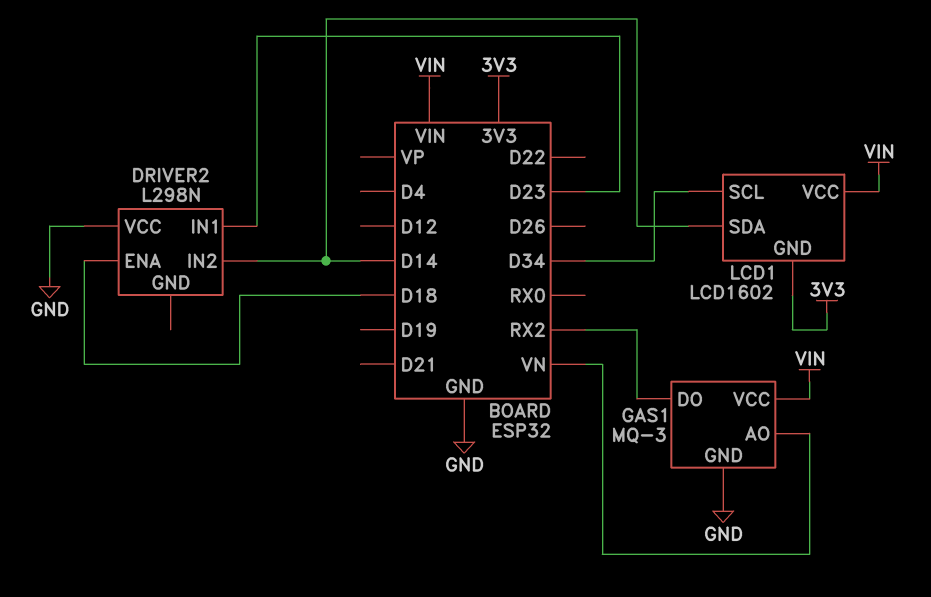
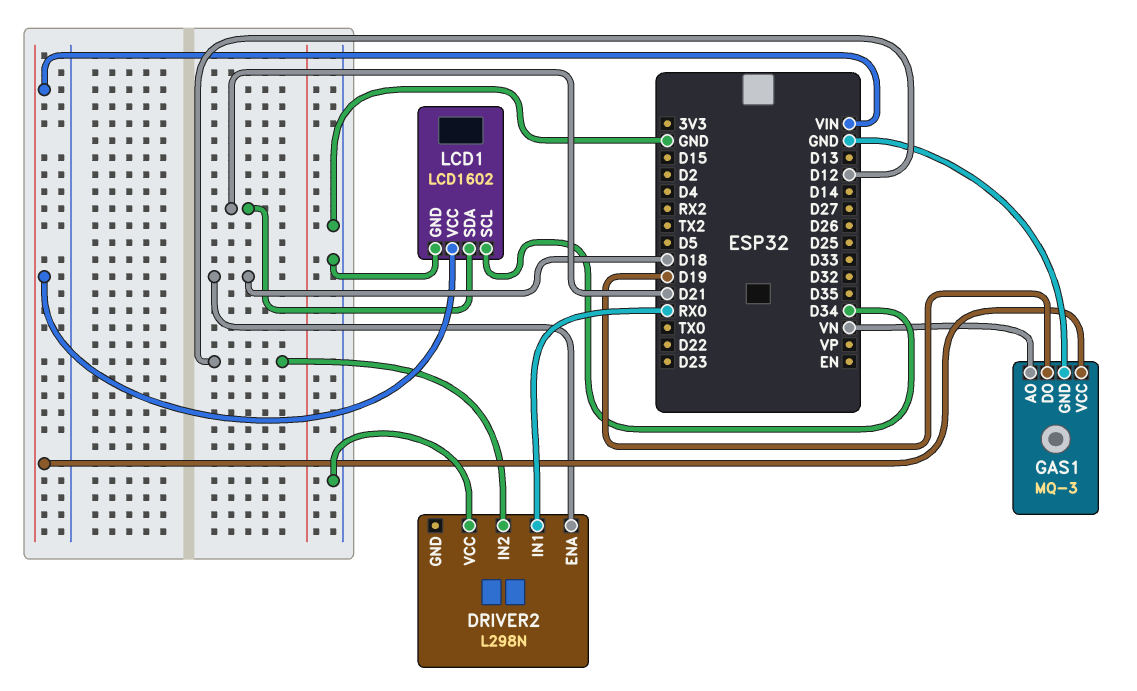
DRIVER2 pin IN1: D23 -> RX0
DRIVER2 pin IN2: D14 -> D12
GAS1 pin DO: RX2 -> D19
LCD1 pin GND: 3V3 -> GND
LCD1 pin SDA: D14 -> D21

